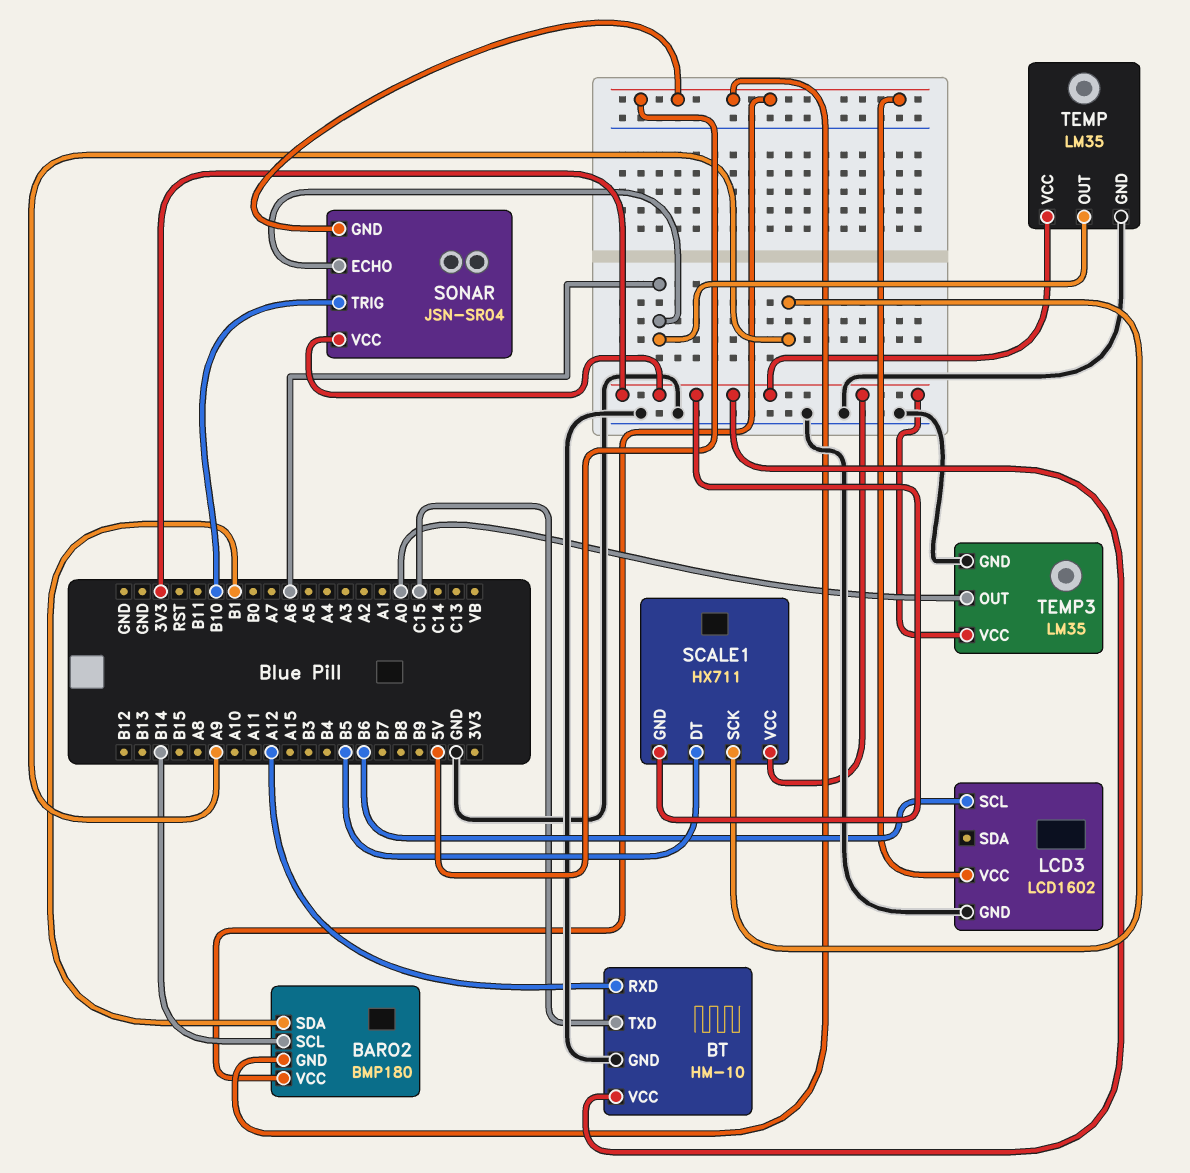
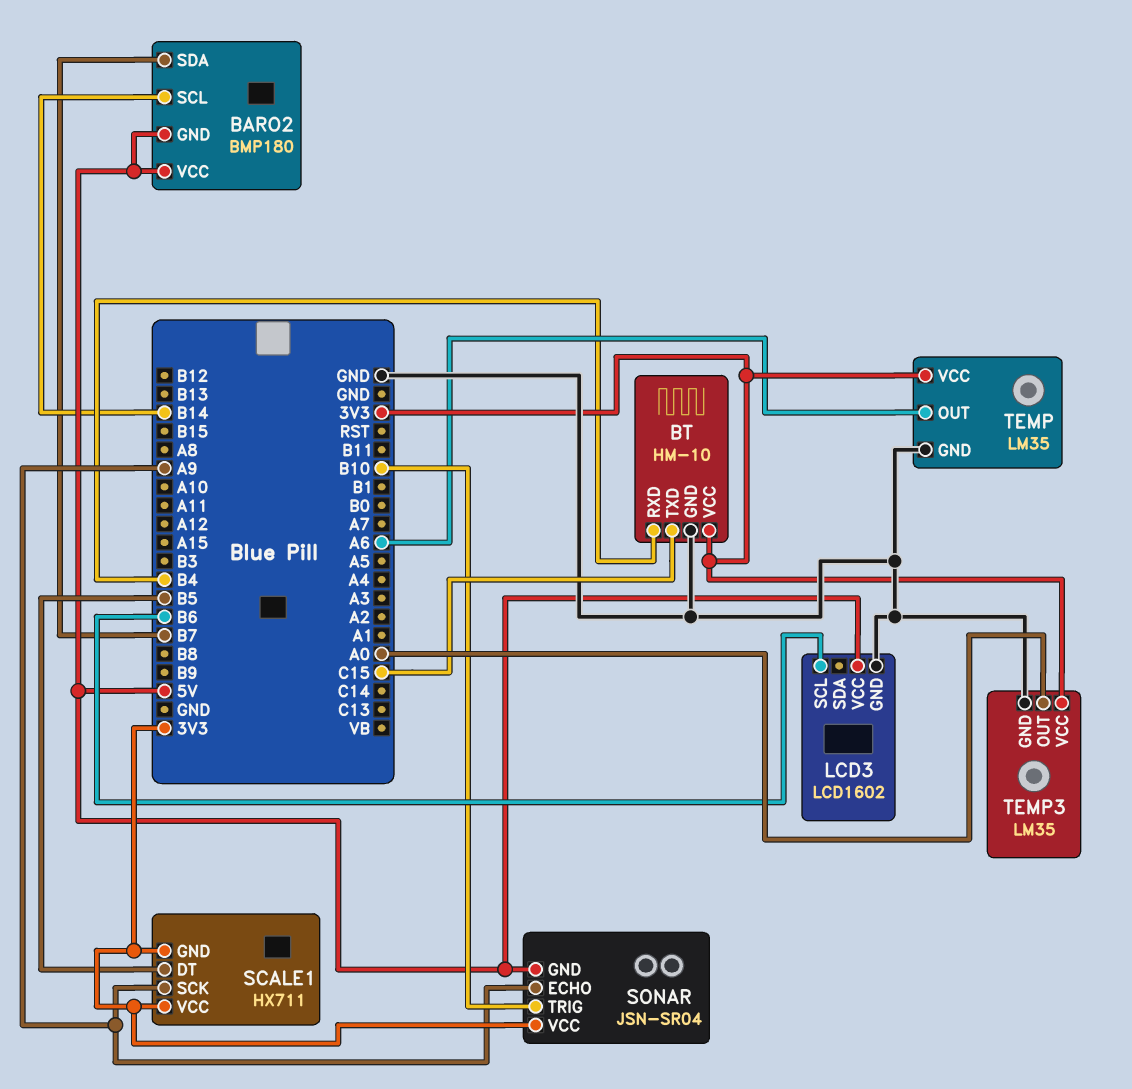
BARO2 pin SDA: B1 -> B7
BT pin RXD: A12 -> B4
SONAR pin ECHO: A6 -> A9

